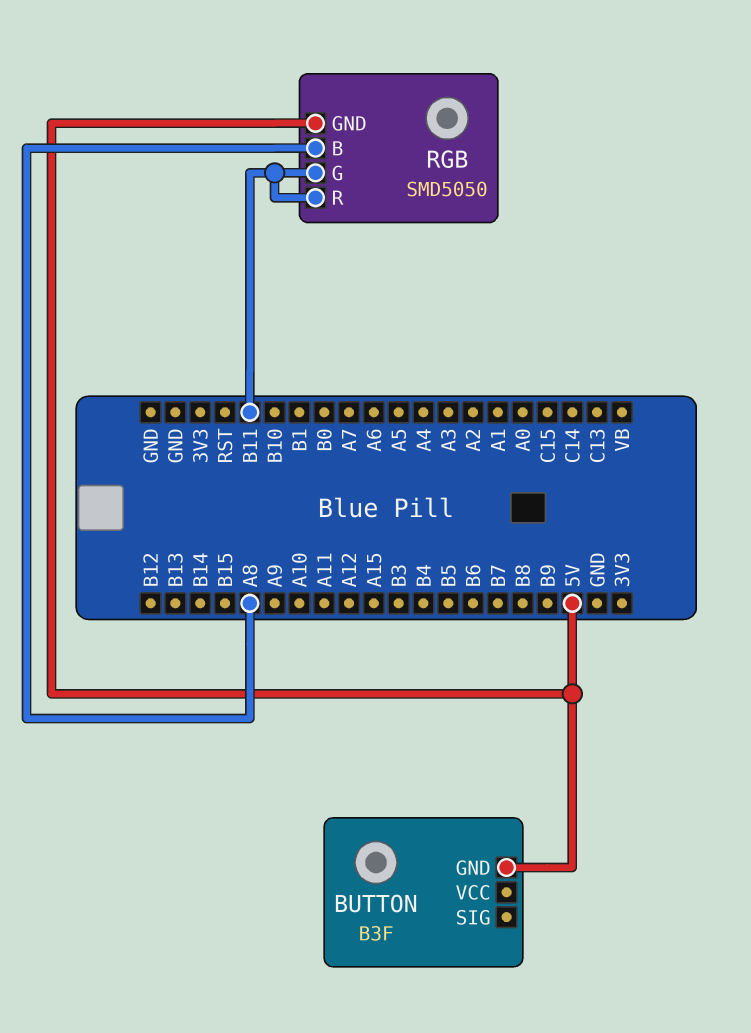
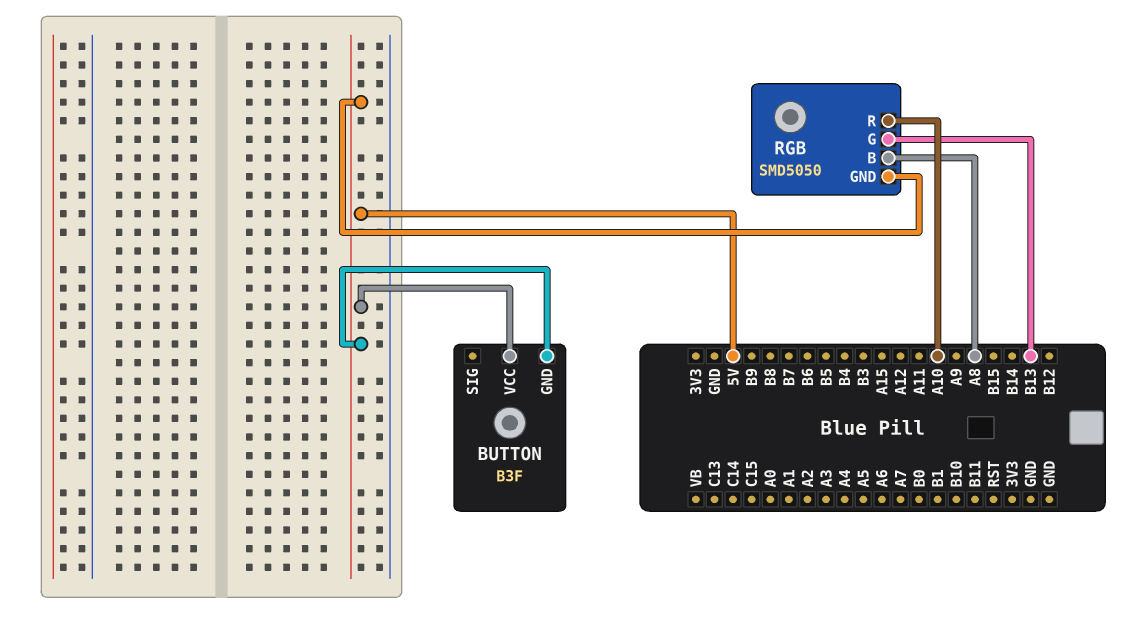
BUTTON pin VCC: none -> 5V
RGB pin G: B11 -> B13
RGB pin R: B11 -> A10

